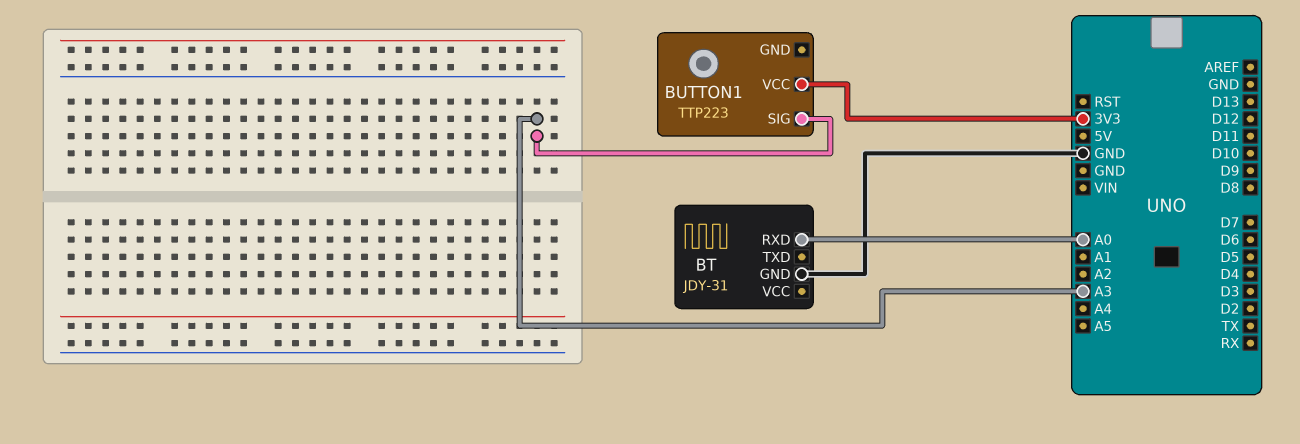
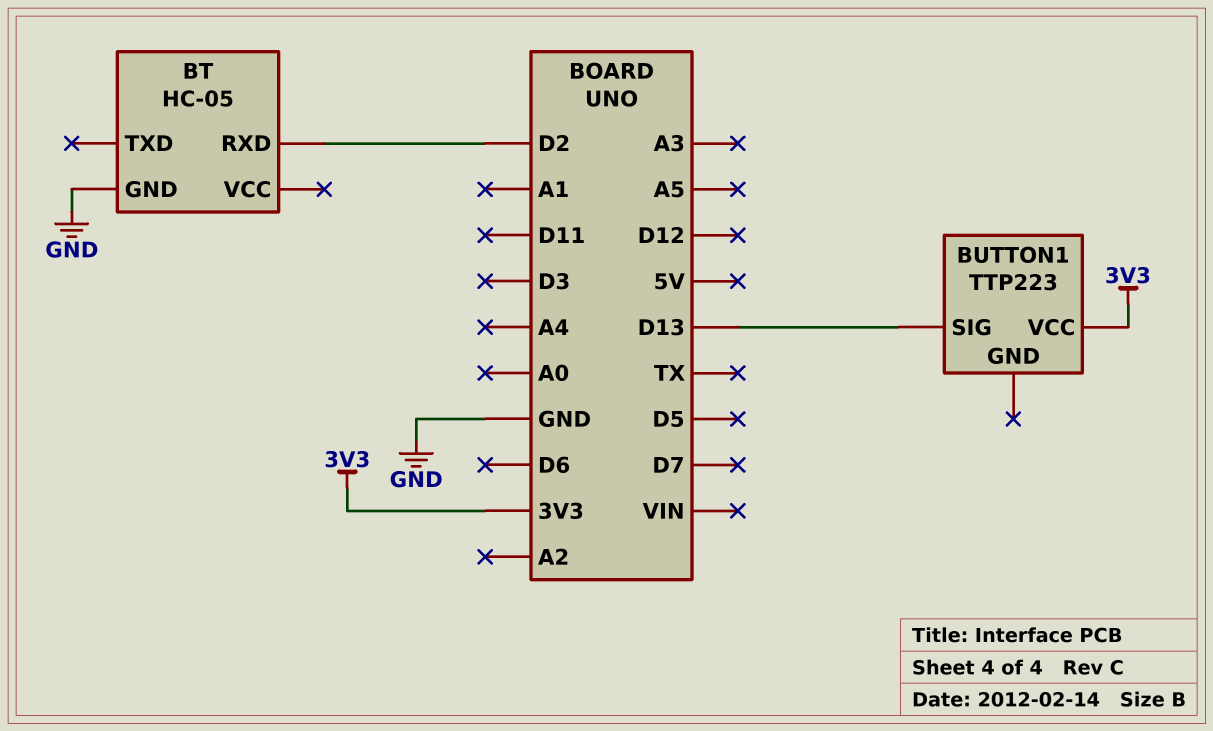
BT: JDY-31 -> HC-05
BT pin RXD: A0 -> D2
BUTTON1 pin SIG: A3 -> D13

